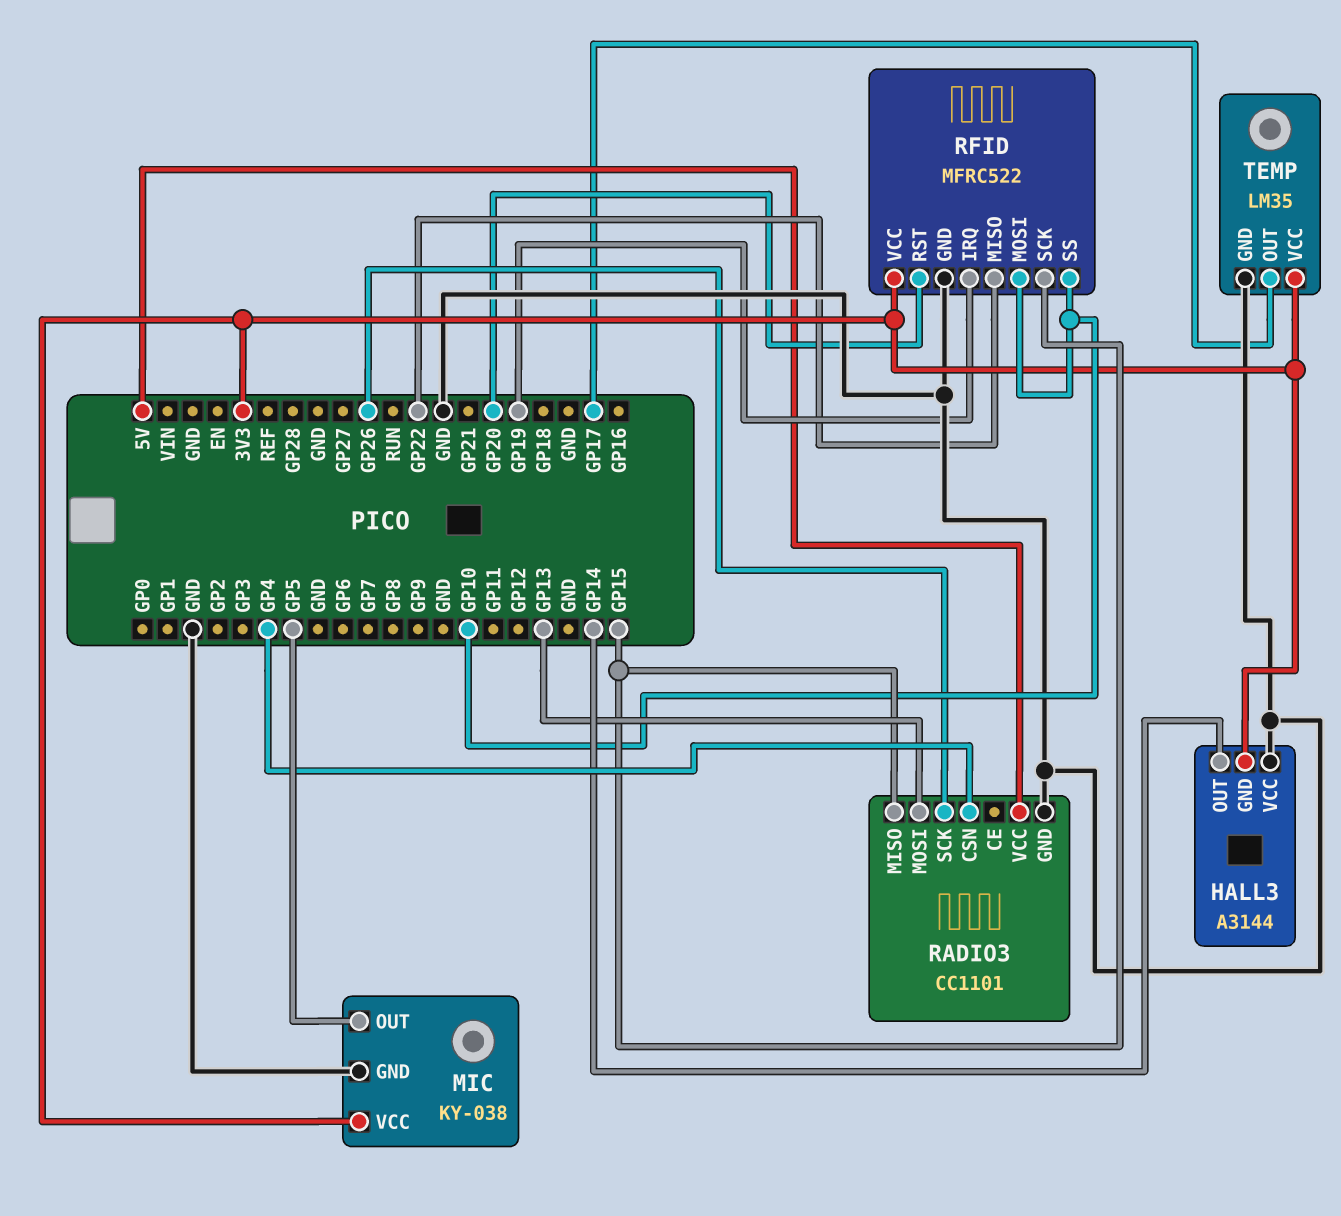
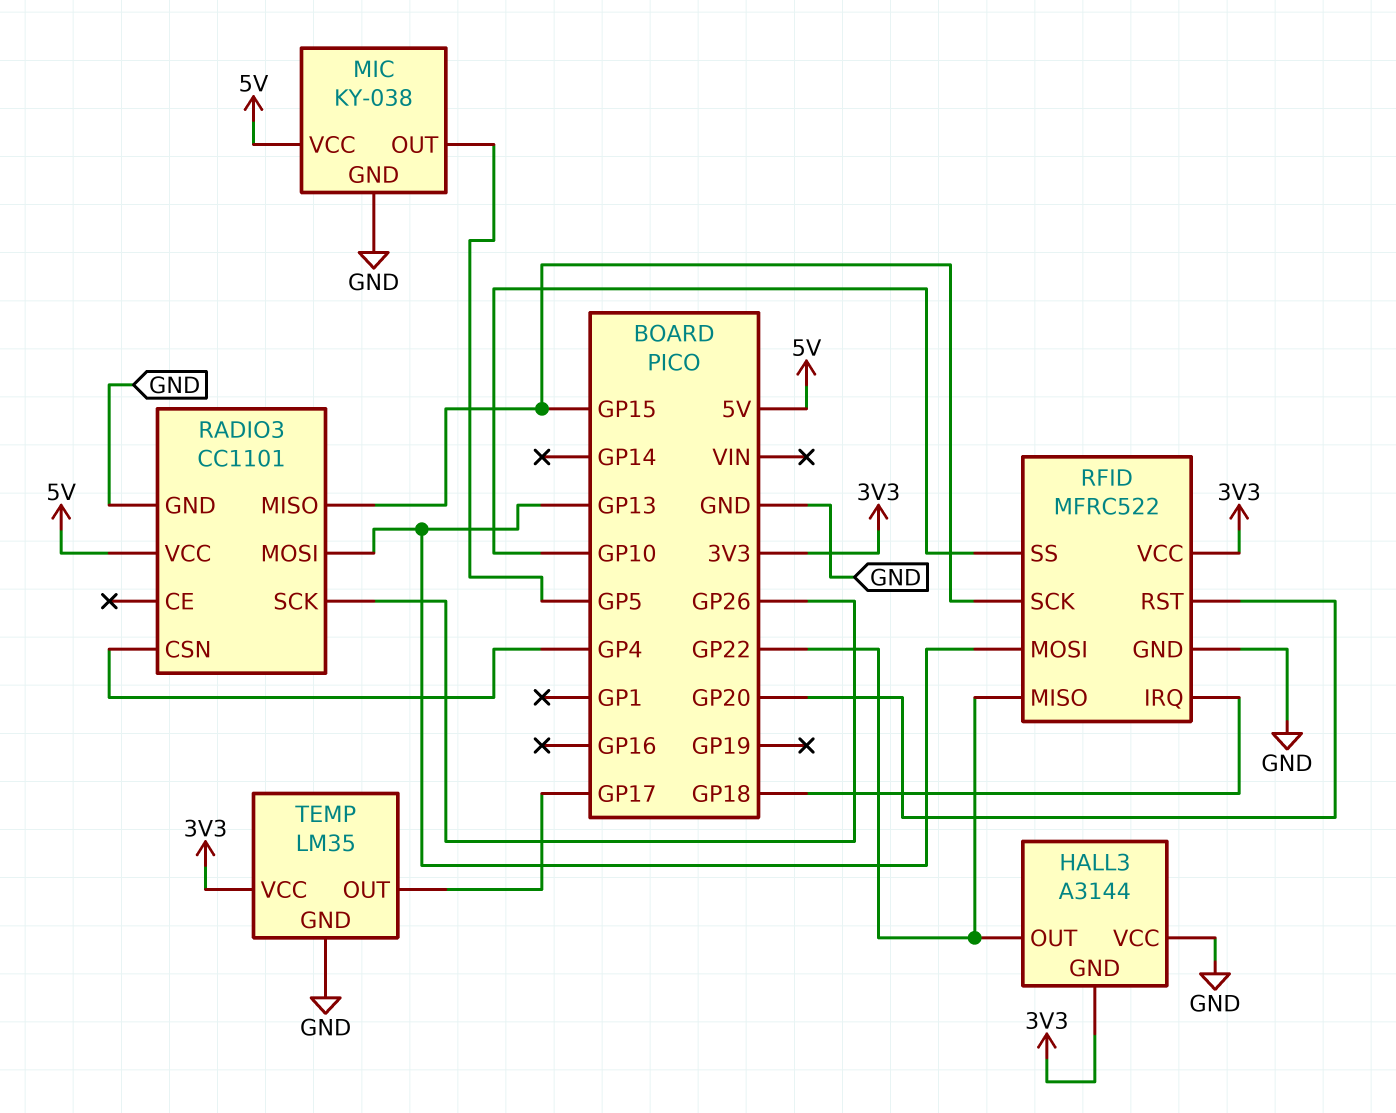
HALL3 pin OUT: GP14 -> GP22
MIC pin VCC: 3V3 -> 5V
RFID pin IRQ: GP19 -> GP18
RFID pin MOSI: GP10 -> GP13

